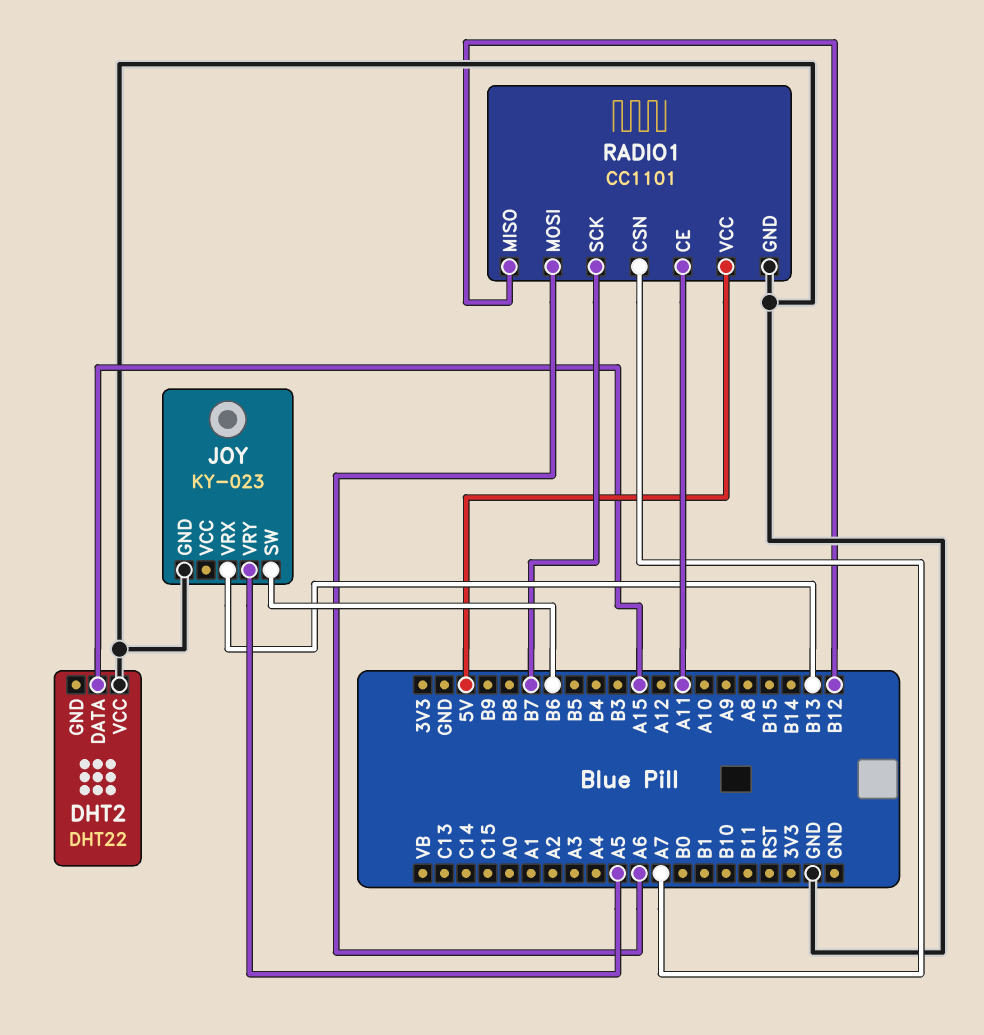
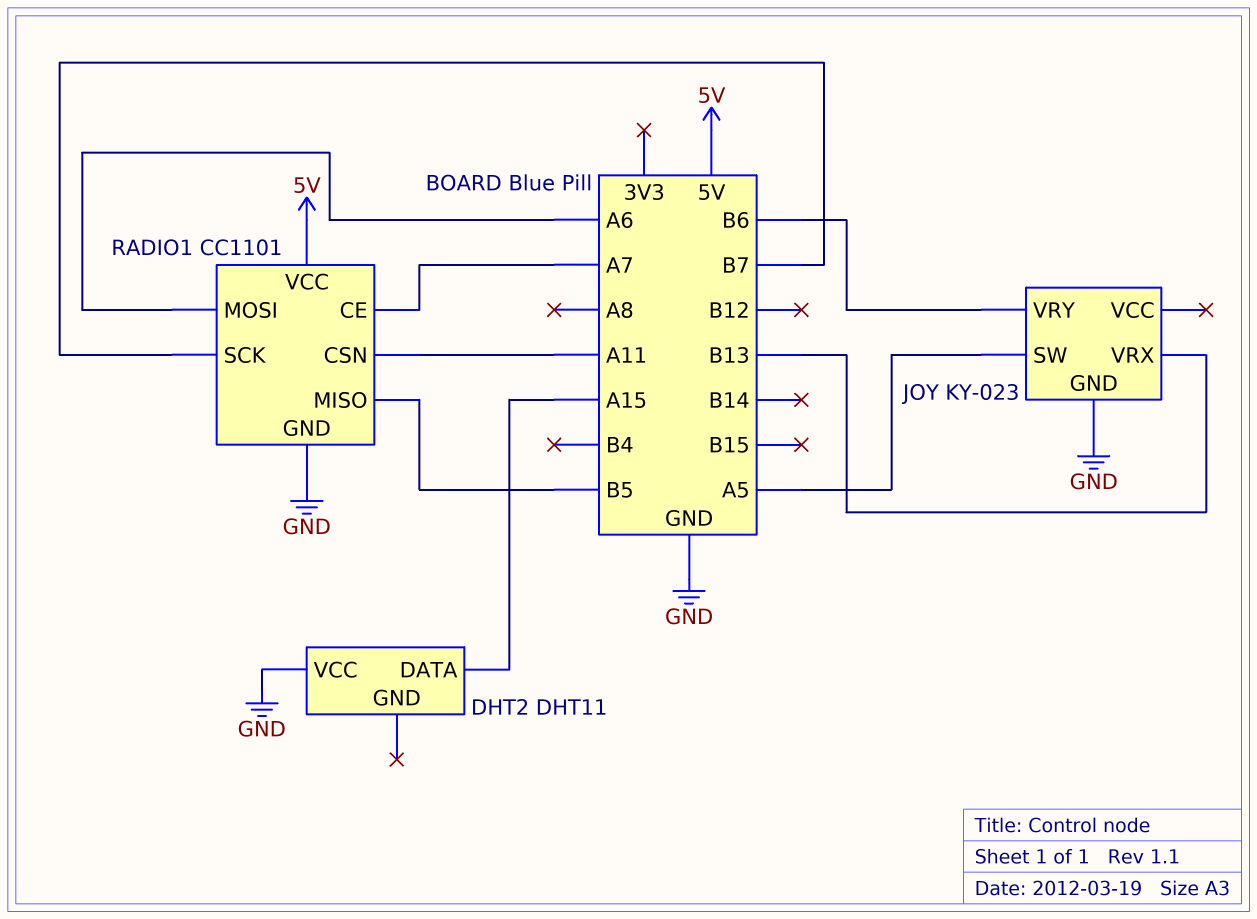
DHT2: DHT22 -> DHT11
JOY pin SW: B6 -> A5
JOY pin VRY: A5 -> B6
RADIO1 pin CE: A11 -> A7
RADIO1 pin CSN: A7 -> A11
RADIO1 pin MISO: B12 -> B5

